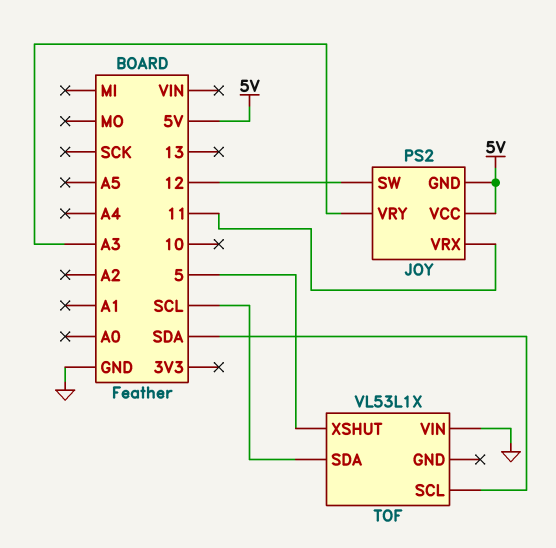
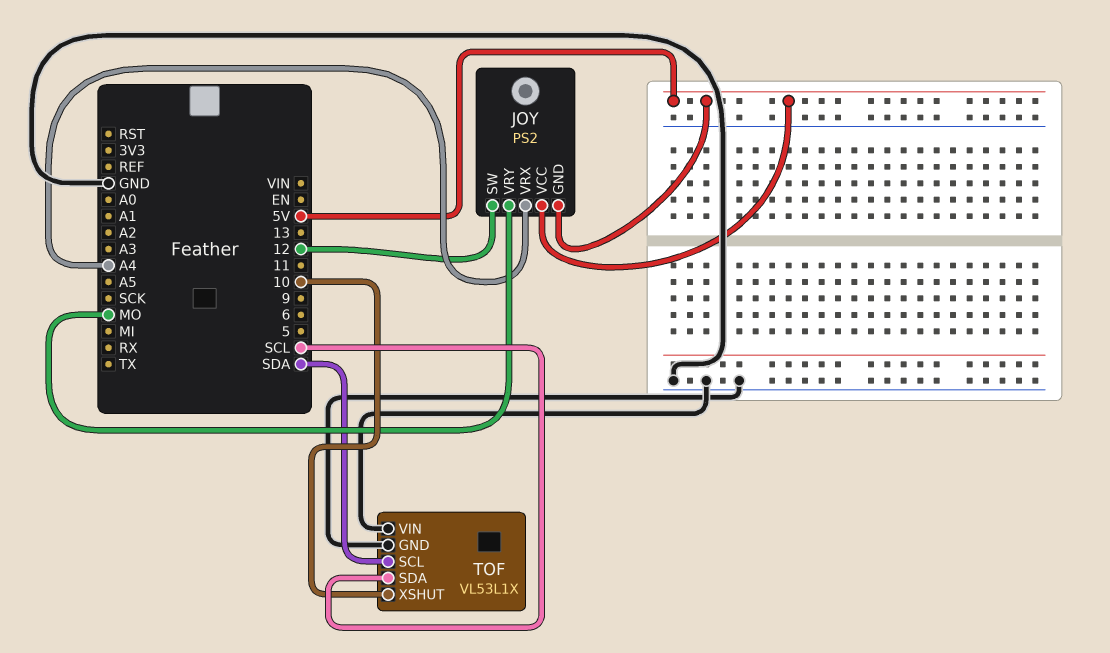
JOY pin VRX: 11 -> A4
JOY pin VRY: A3 -> MO
TOF pin GND: none -> GND
TOF pin XSHUT: 5 -> 10

